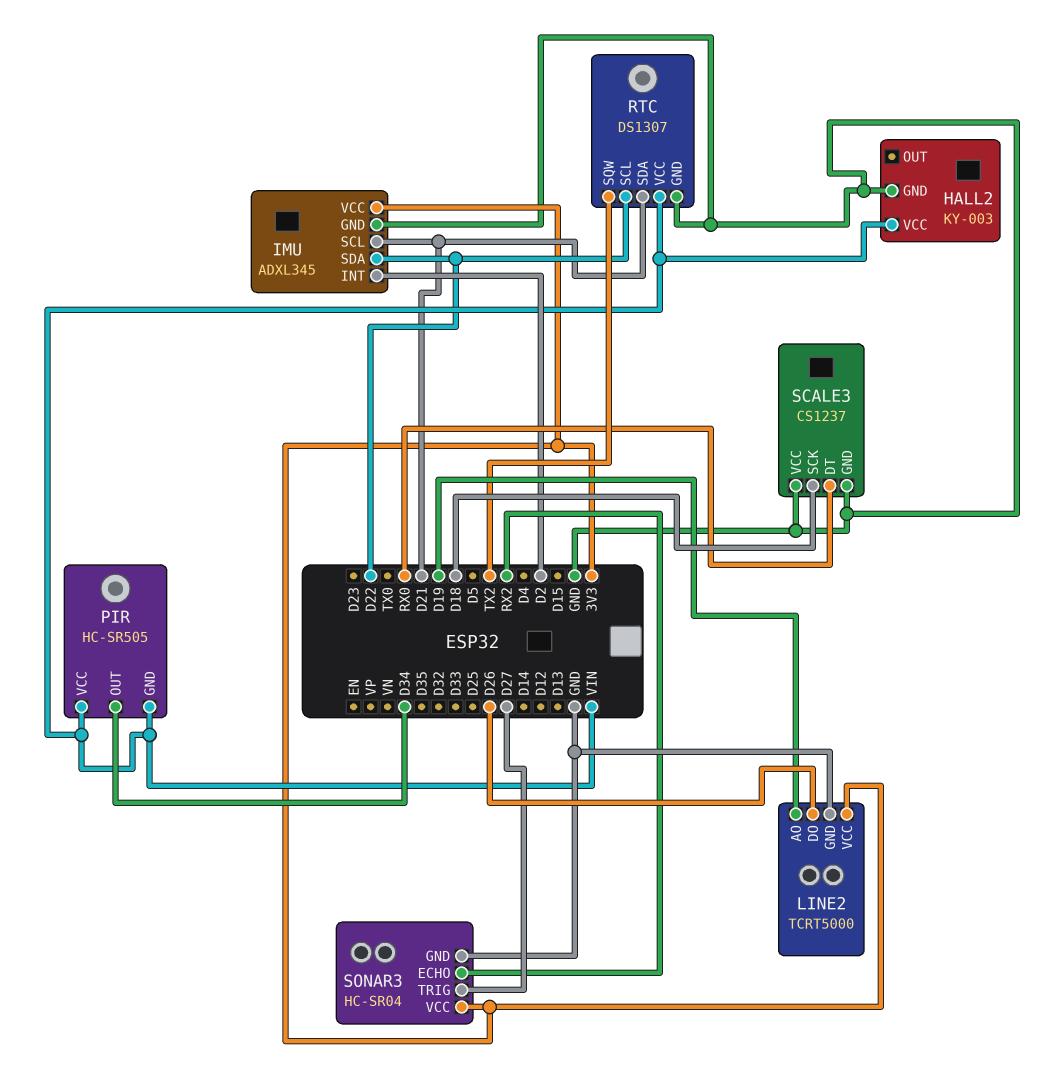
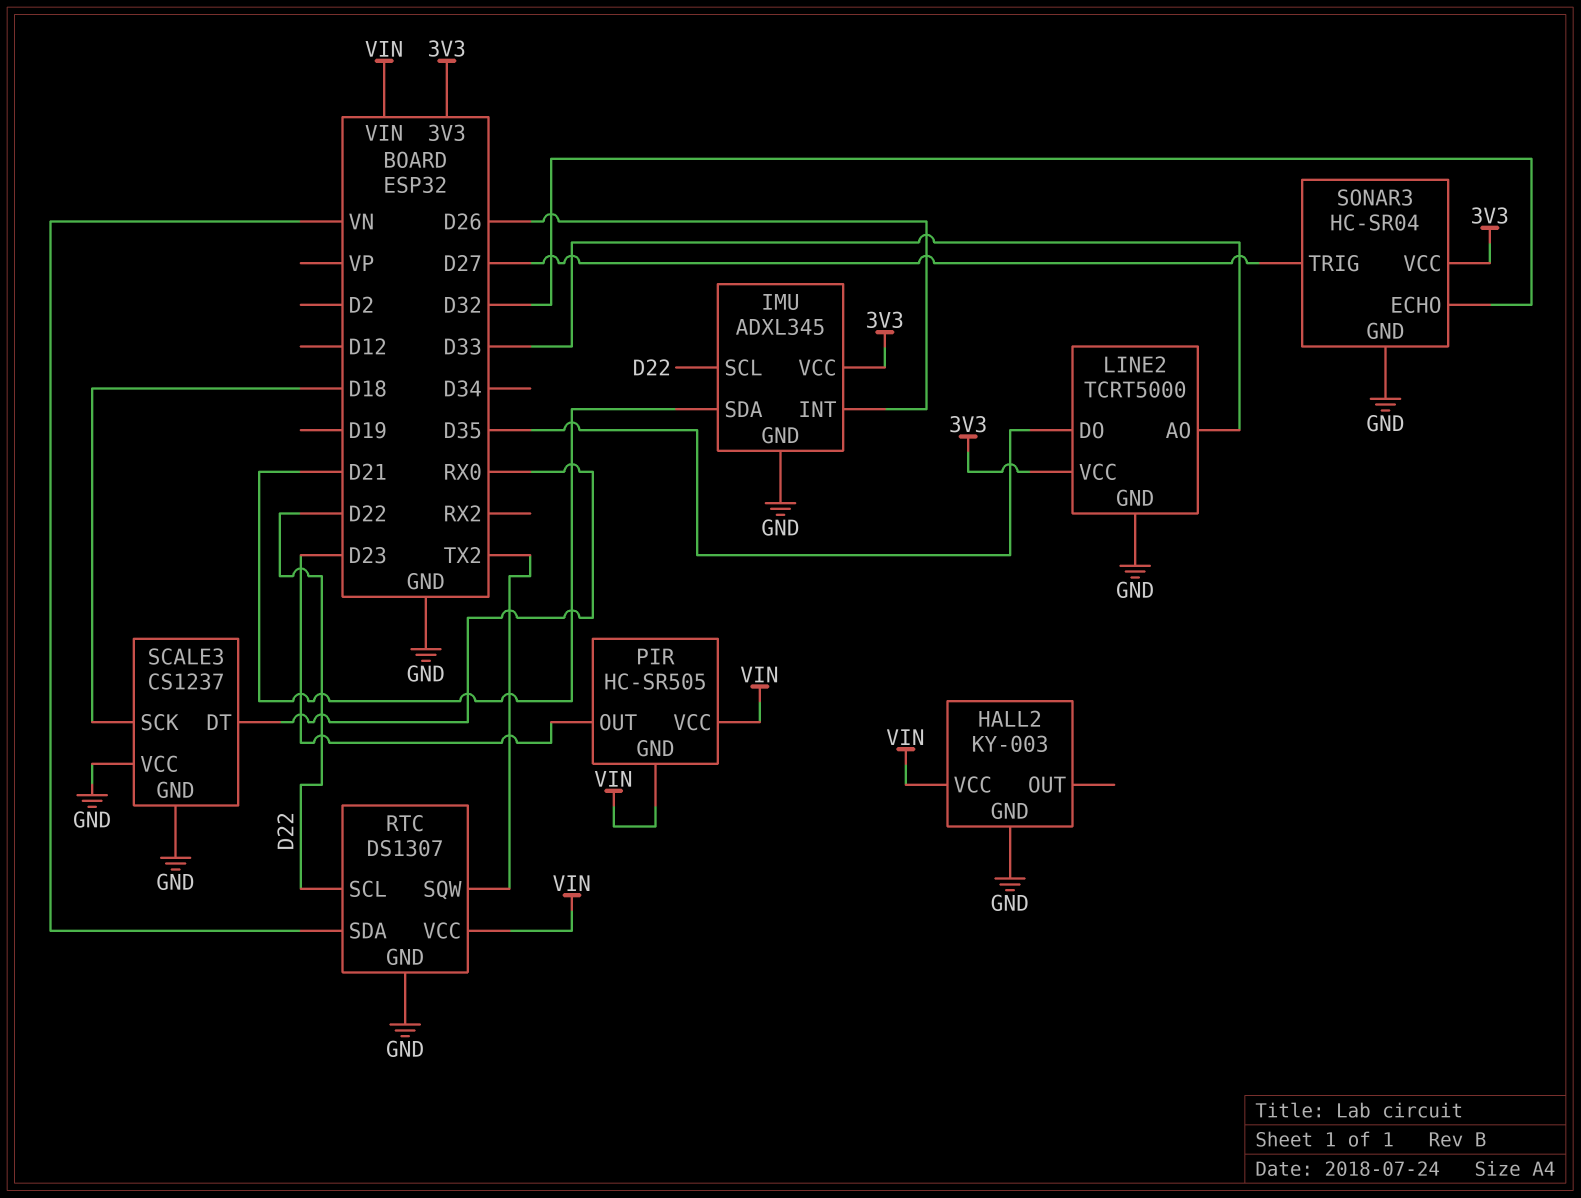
IMU pin INT: D2 -> D26
IMU pin SCL: D21 -> D22
IMU pin SDA: D22 -> D21
LINE2 pin AO: D19 -> D33
LINE2 pin DO: D26 -> D35
PIR pin OUT: D34 -> D23
RTC pin SDA: D21 -> VN
SONAR3 pin ECHO: RX2 -> D32

